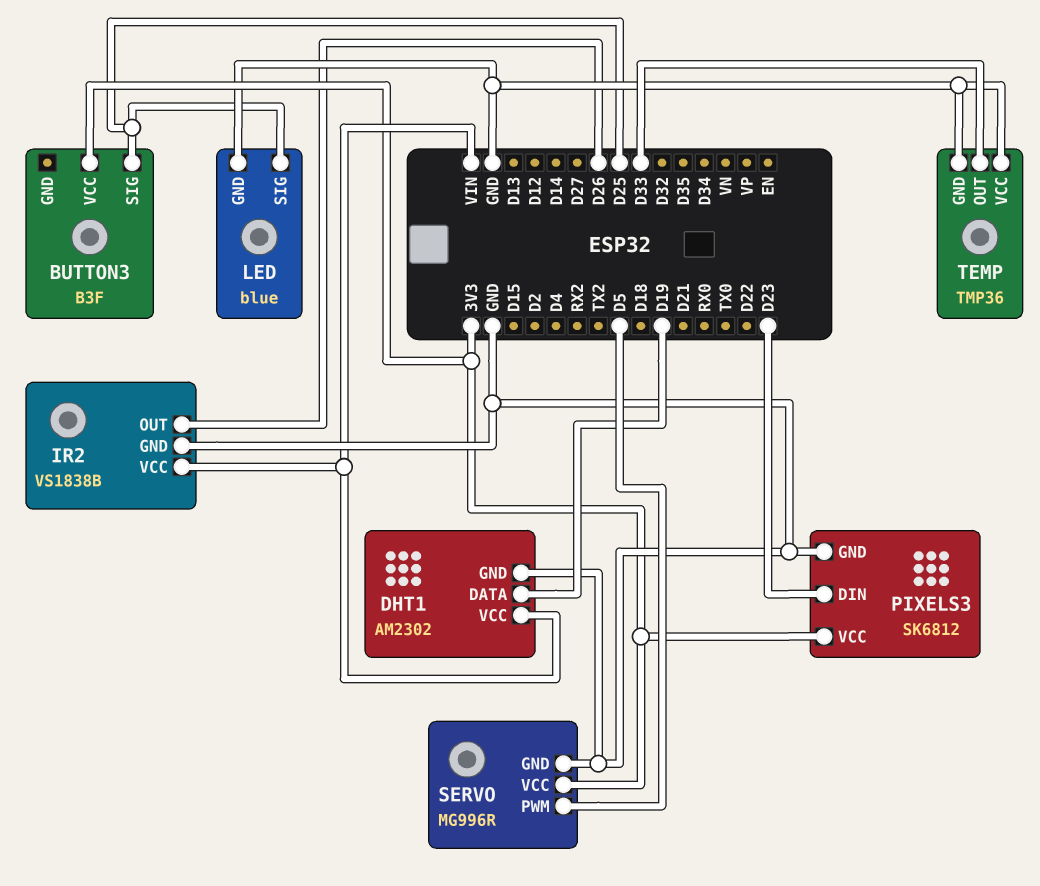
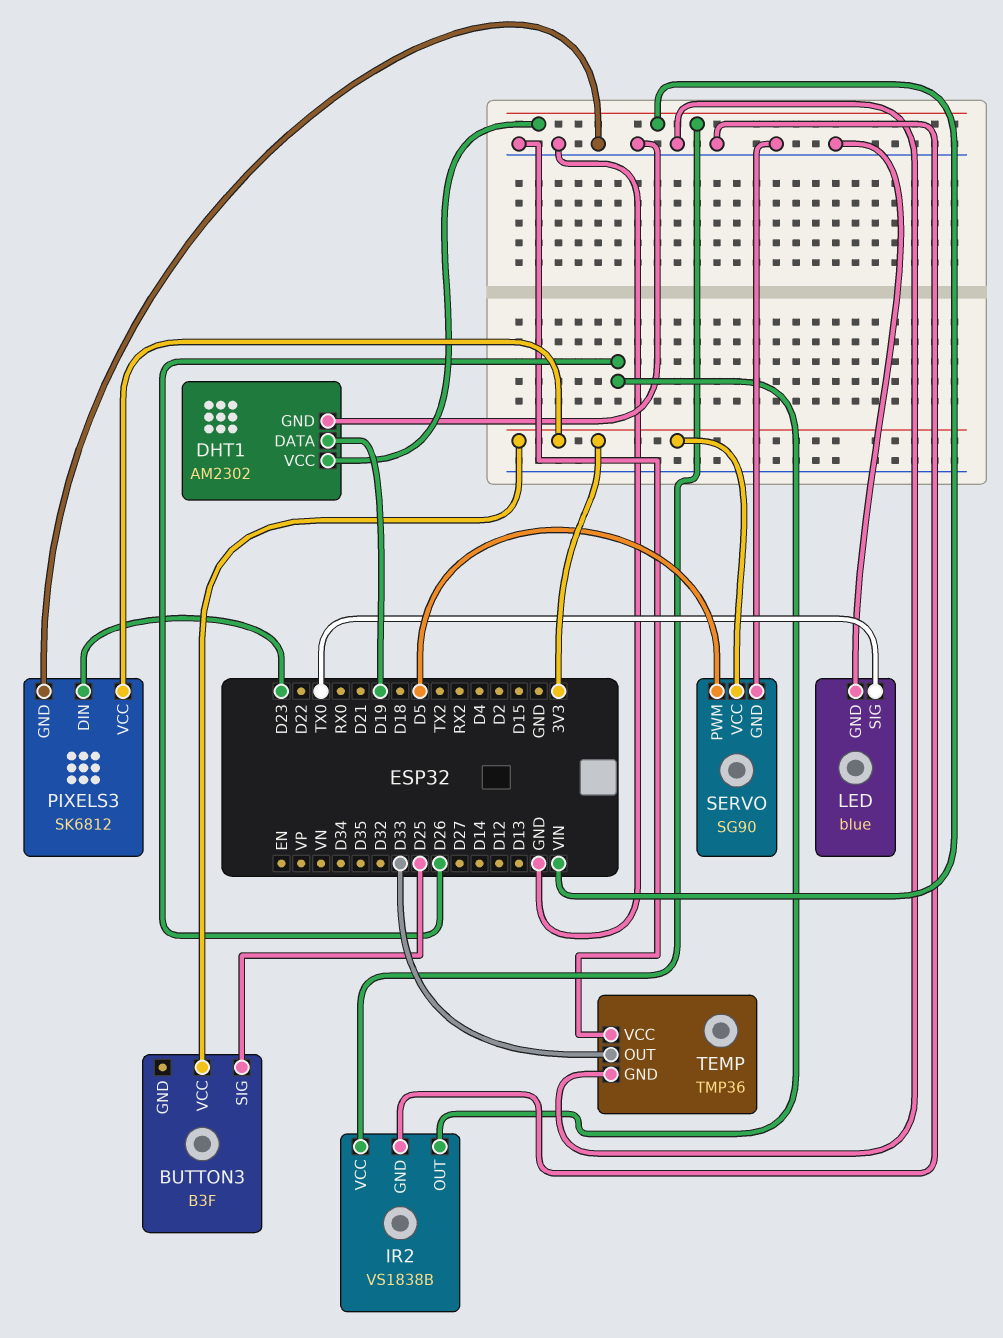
LED pin SIG: D25 -> TX0
SERVO: MG996R -> SG90

